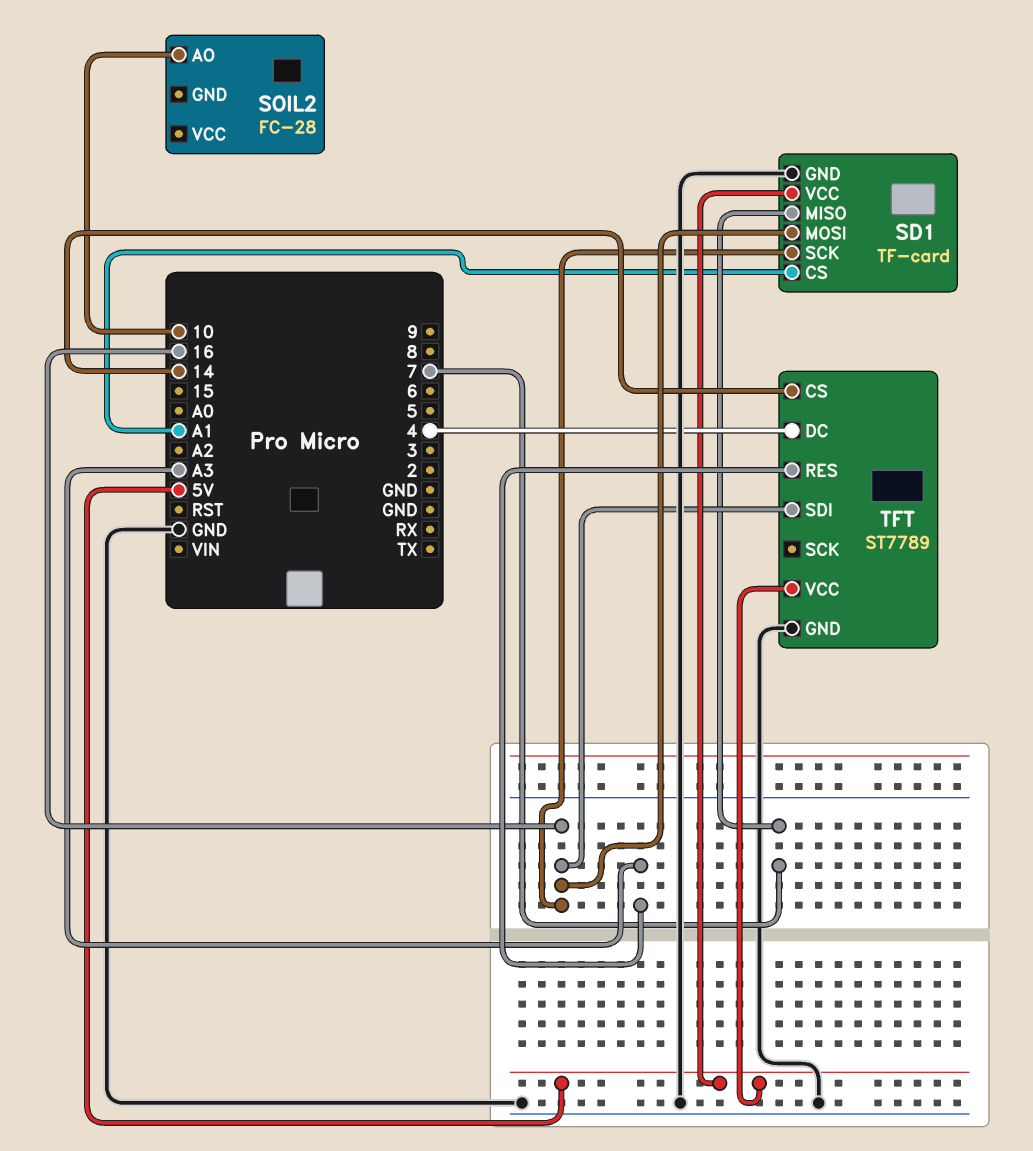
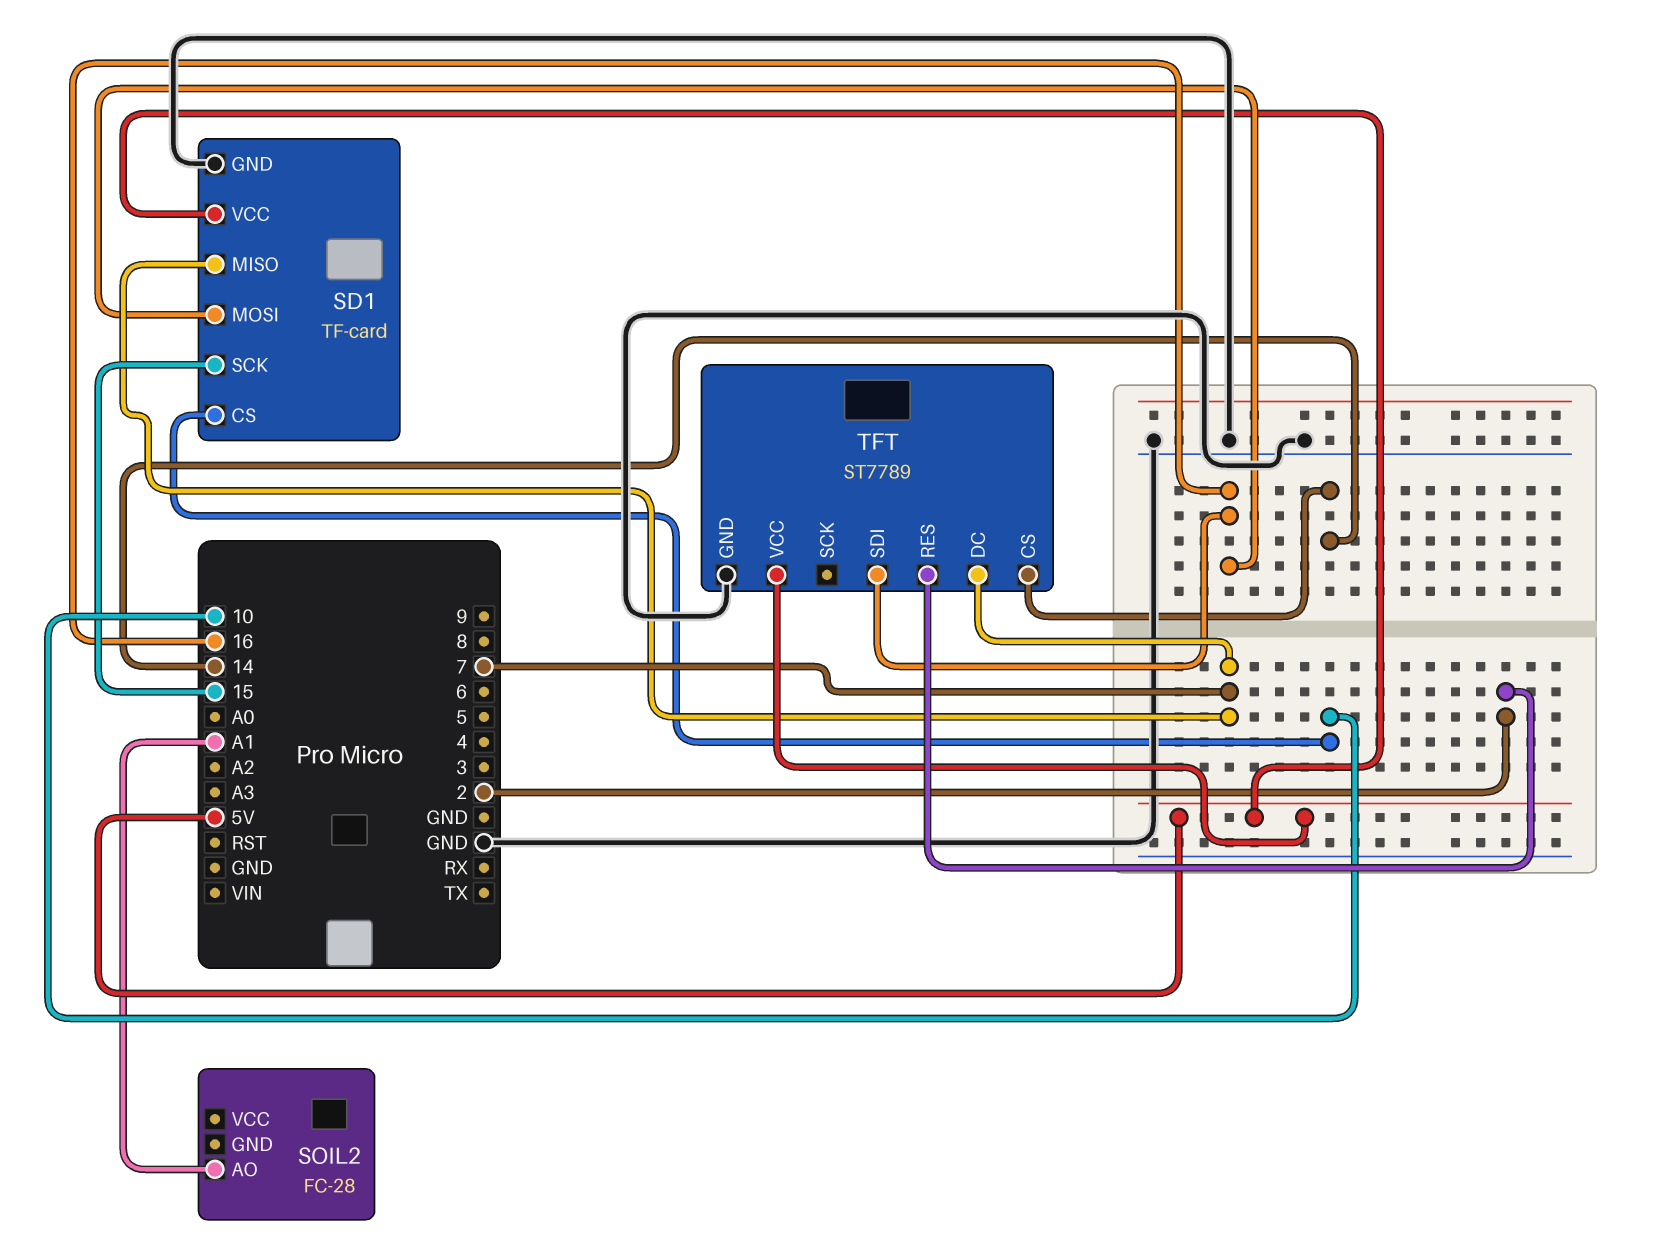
SD1 pin CS: A1 -> 10
SD1 pin SCK: 16 -> 15
SOIL2 pin AO: 10 -> A1
TFT pin DC: 4 -> 7
TFT pin RES: A3 -> 2

